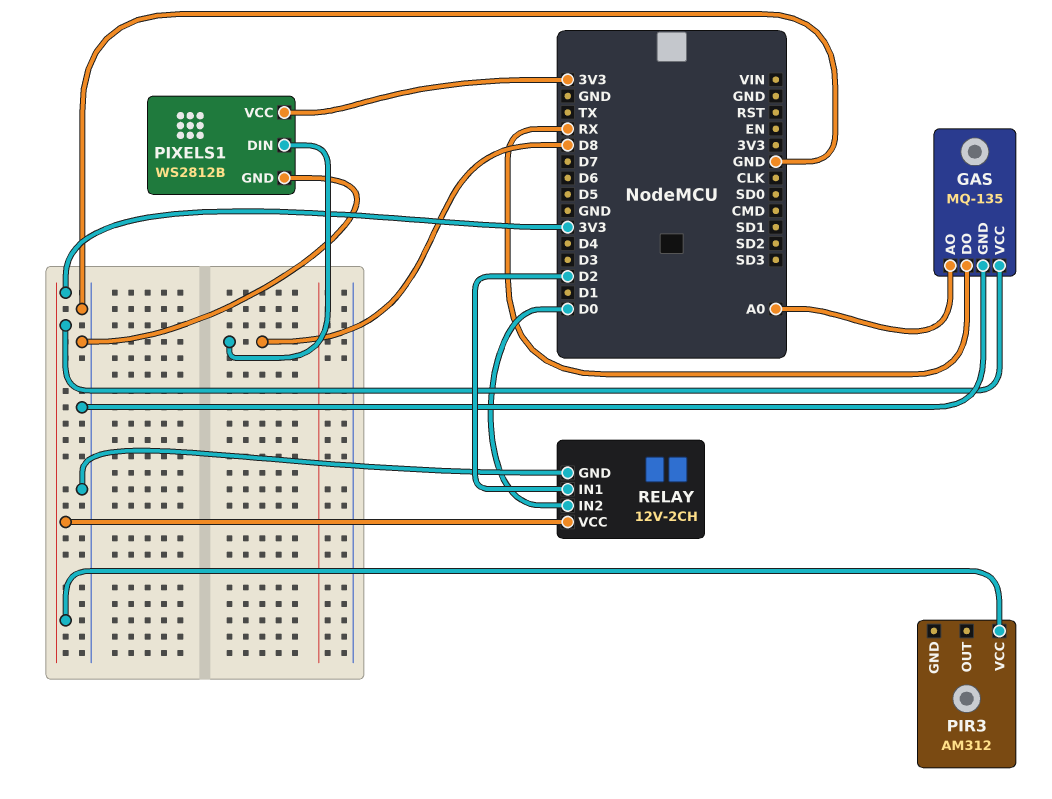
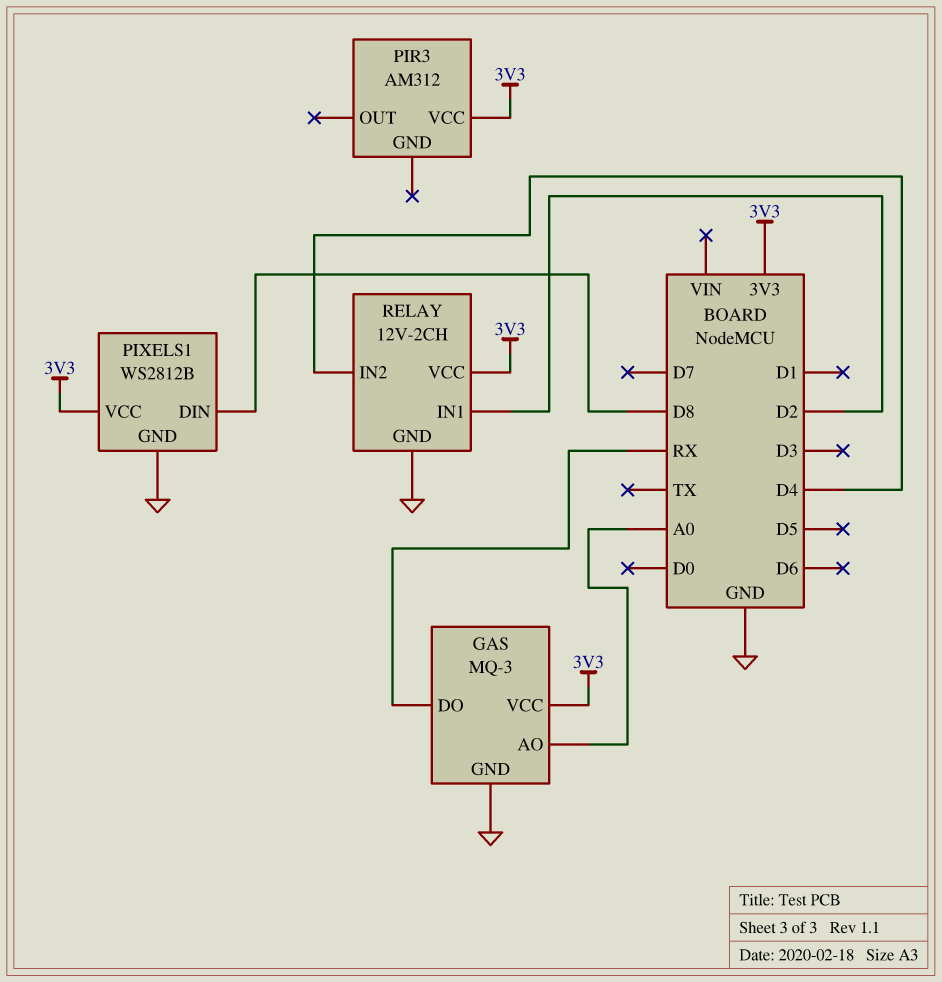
GAS: MQ-135 -> MQ-3
RELAY pin IN2: D0 -> D4

